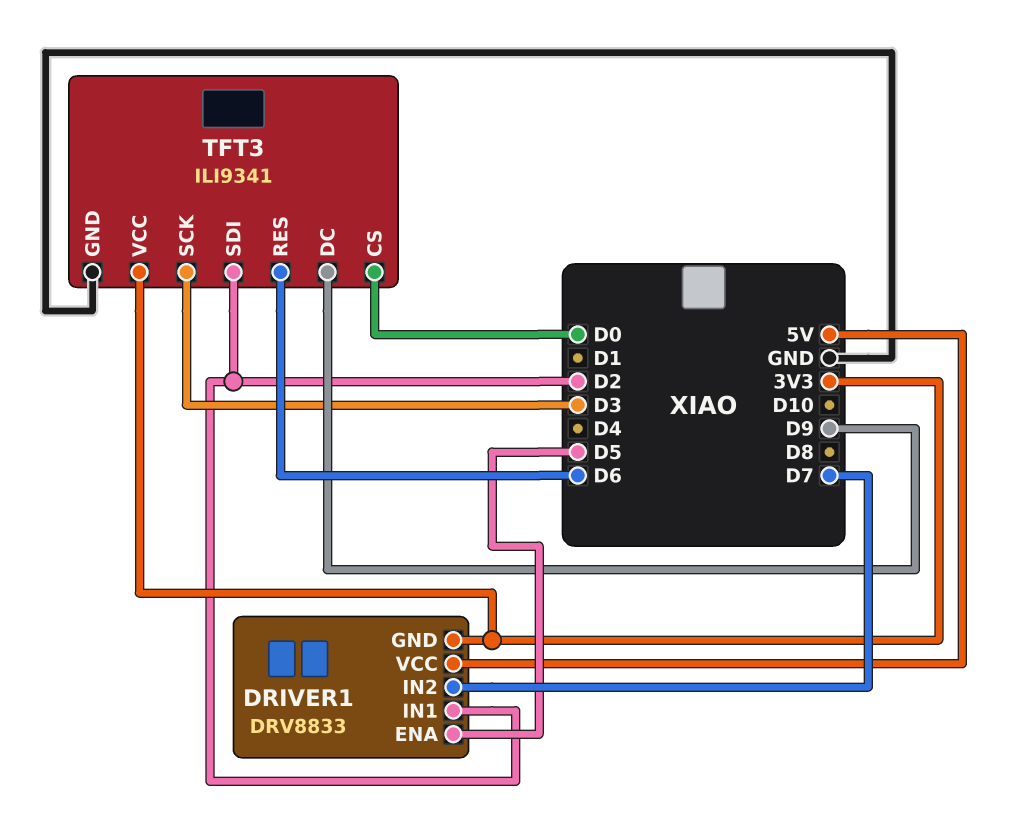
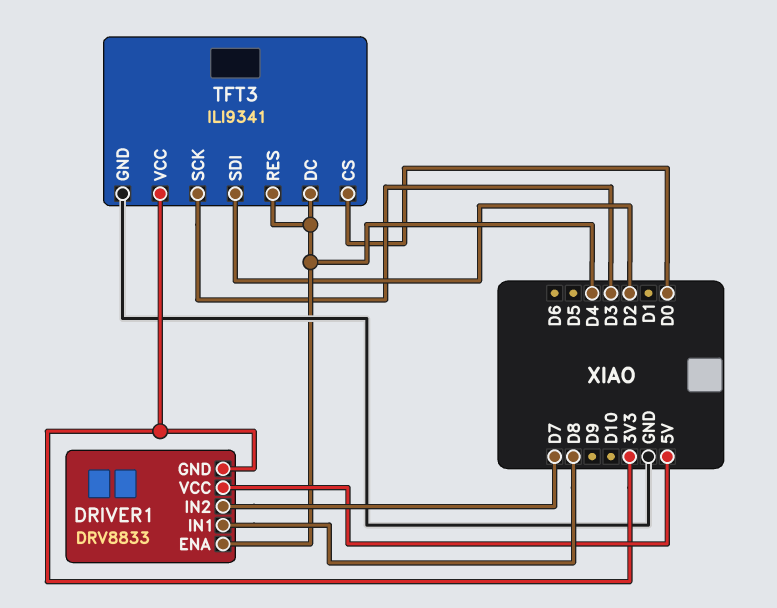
DRIVER1 pin ENA: D5 -> D4
DRIVER1 pin IN1: D2 -> D8
TFT3 pin DC: D9 -> D4
TFT3 pin RES: D6 -> D4

